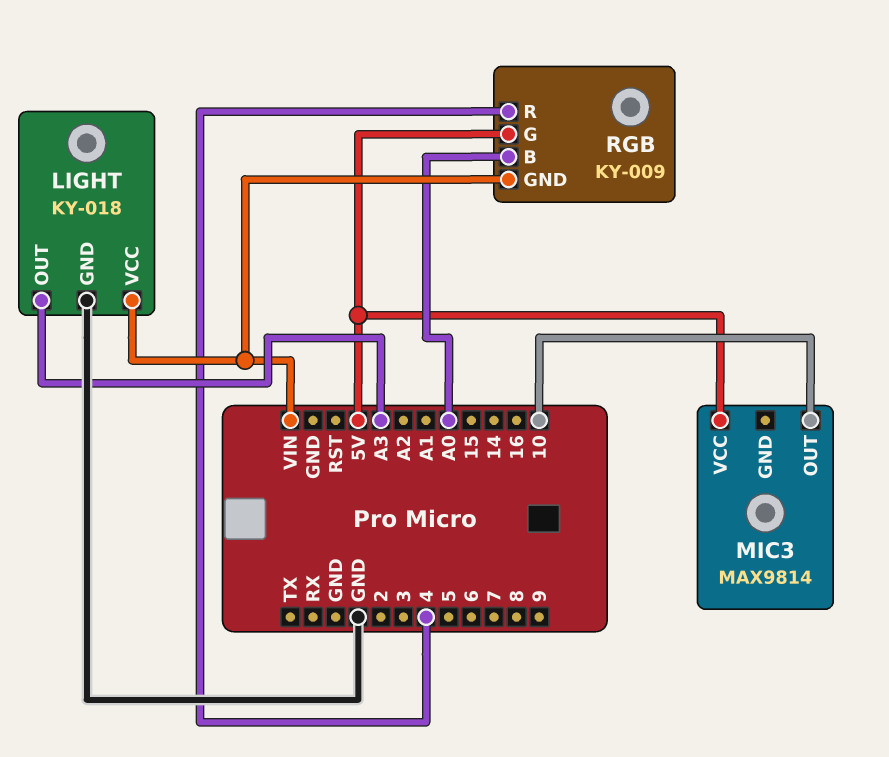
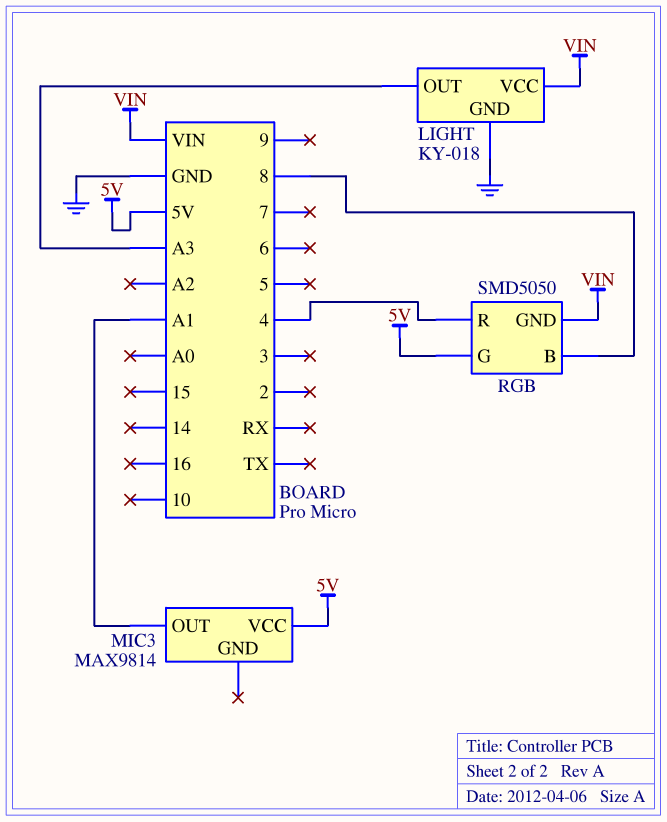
MIC3 pin OUT: 10 -> A1
RGB: KY-009 -> SMD5050
RGB pin B: A0 -> 8

